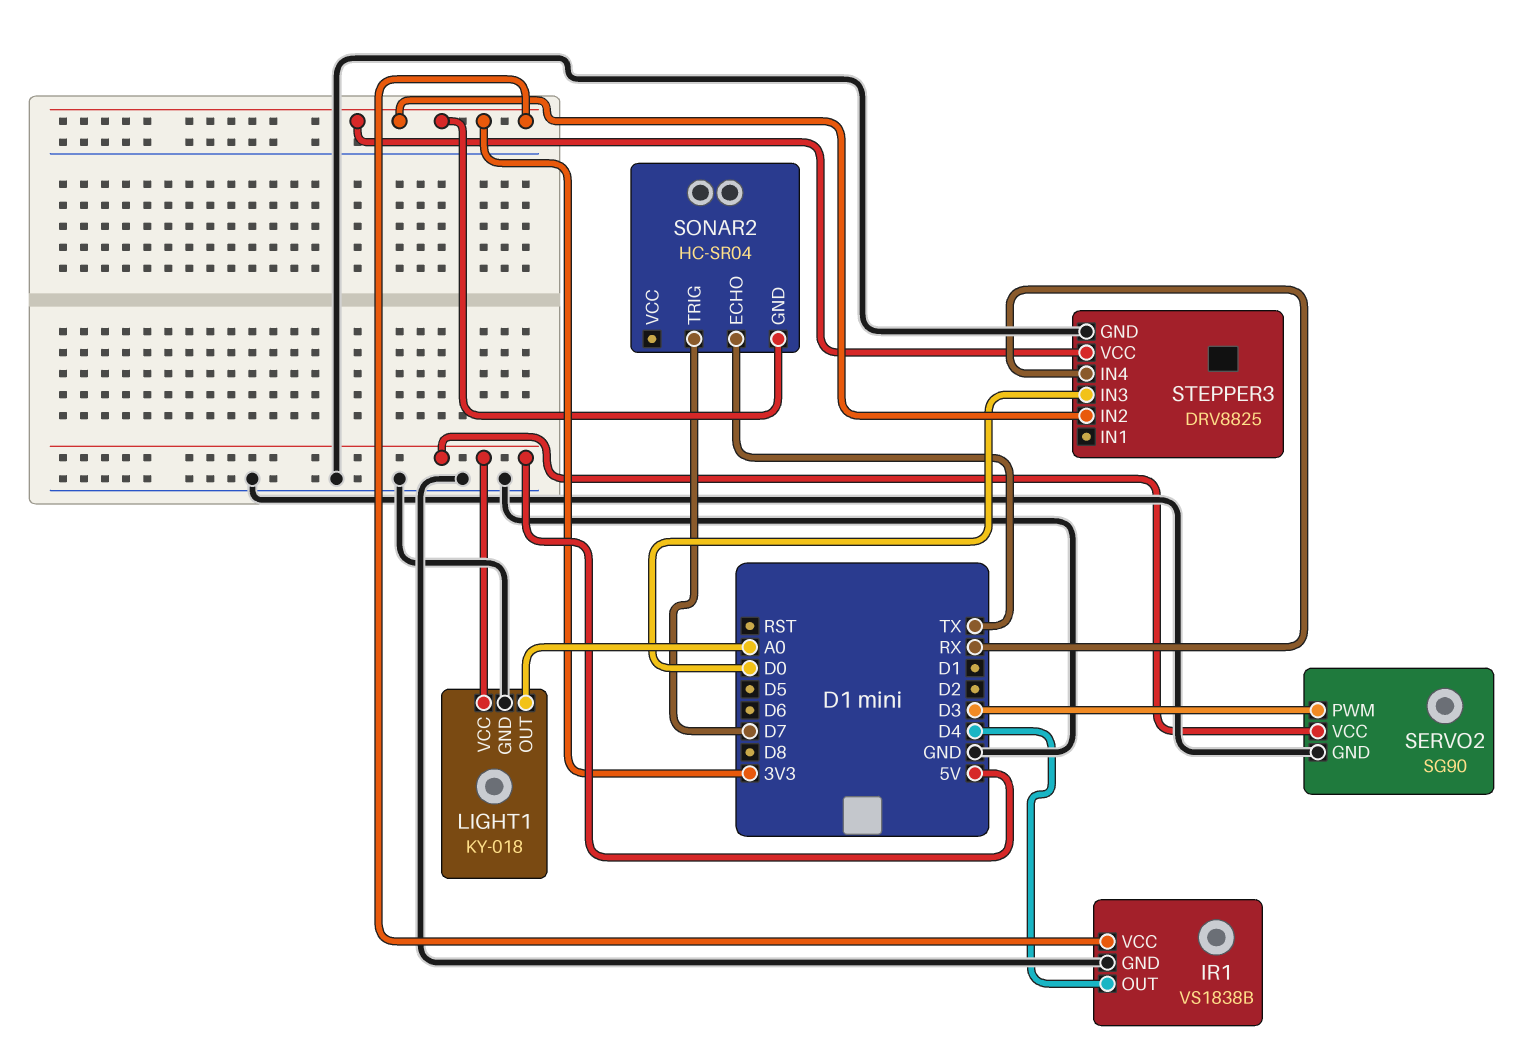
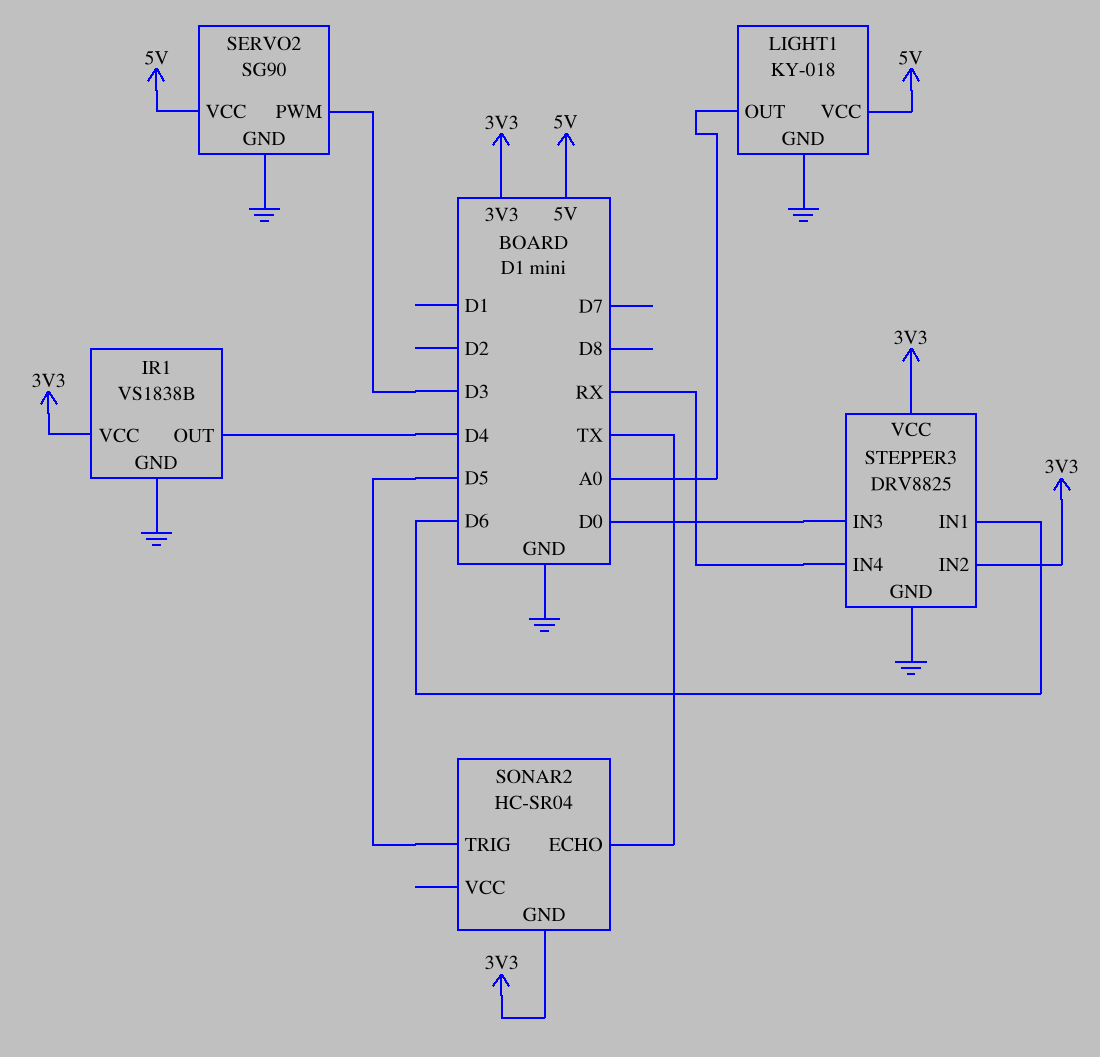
SONAR2 pin TRIG: D7 -> D5
STEPPER3 pin IN1: none -> D6

